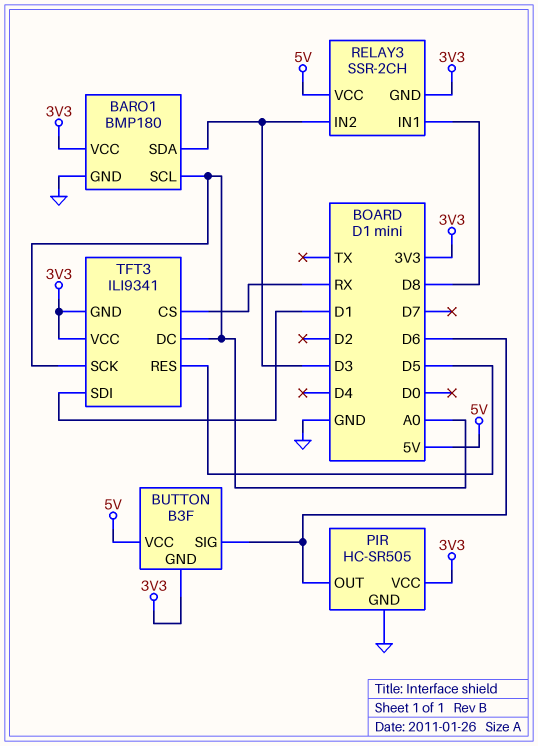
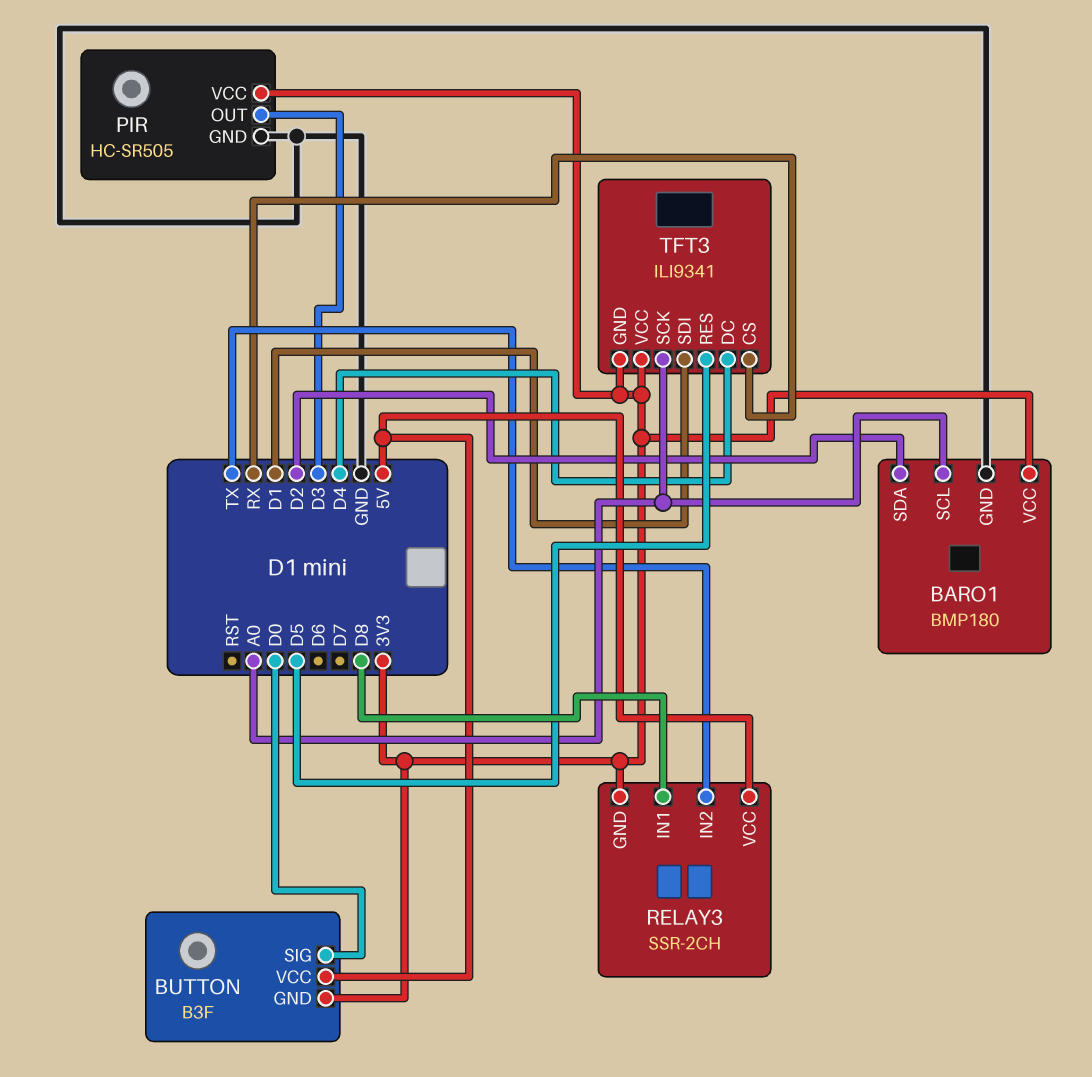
BARO1 pin SDA: D3 -> D2
BUTTON pin SIG: D6 -> D0
PIR pin OUT: D6 -> D3
RELAY3 pin IN2: D3 -> TX
TFT3 pin DC: A0 -> D4

